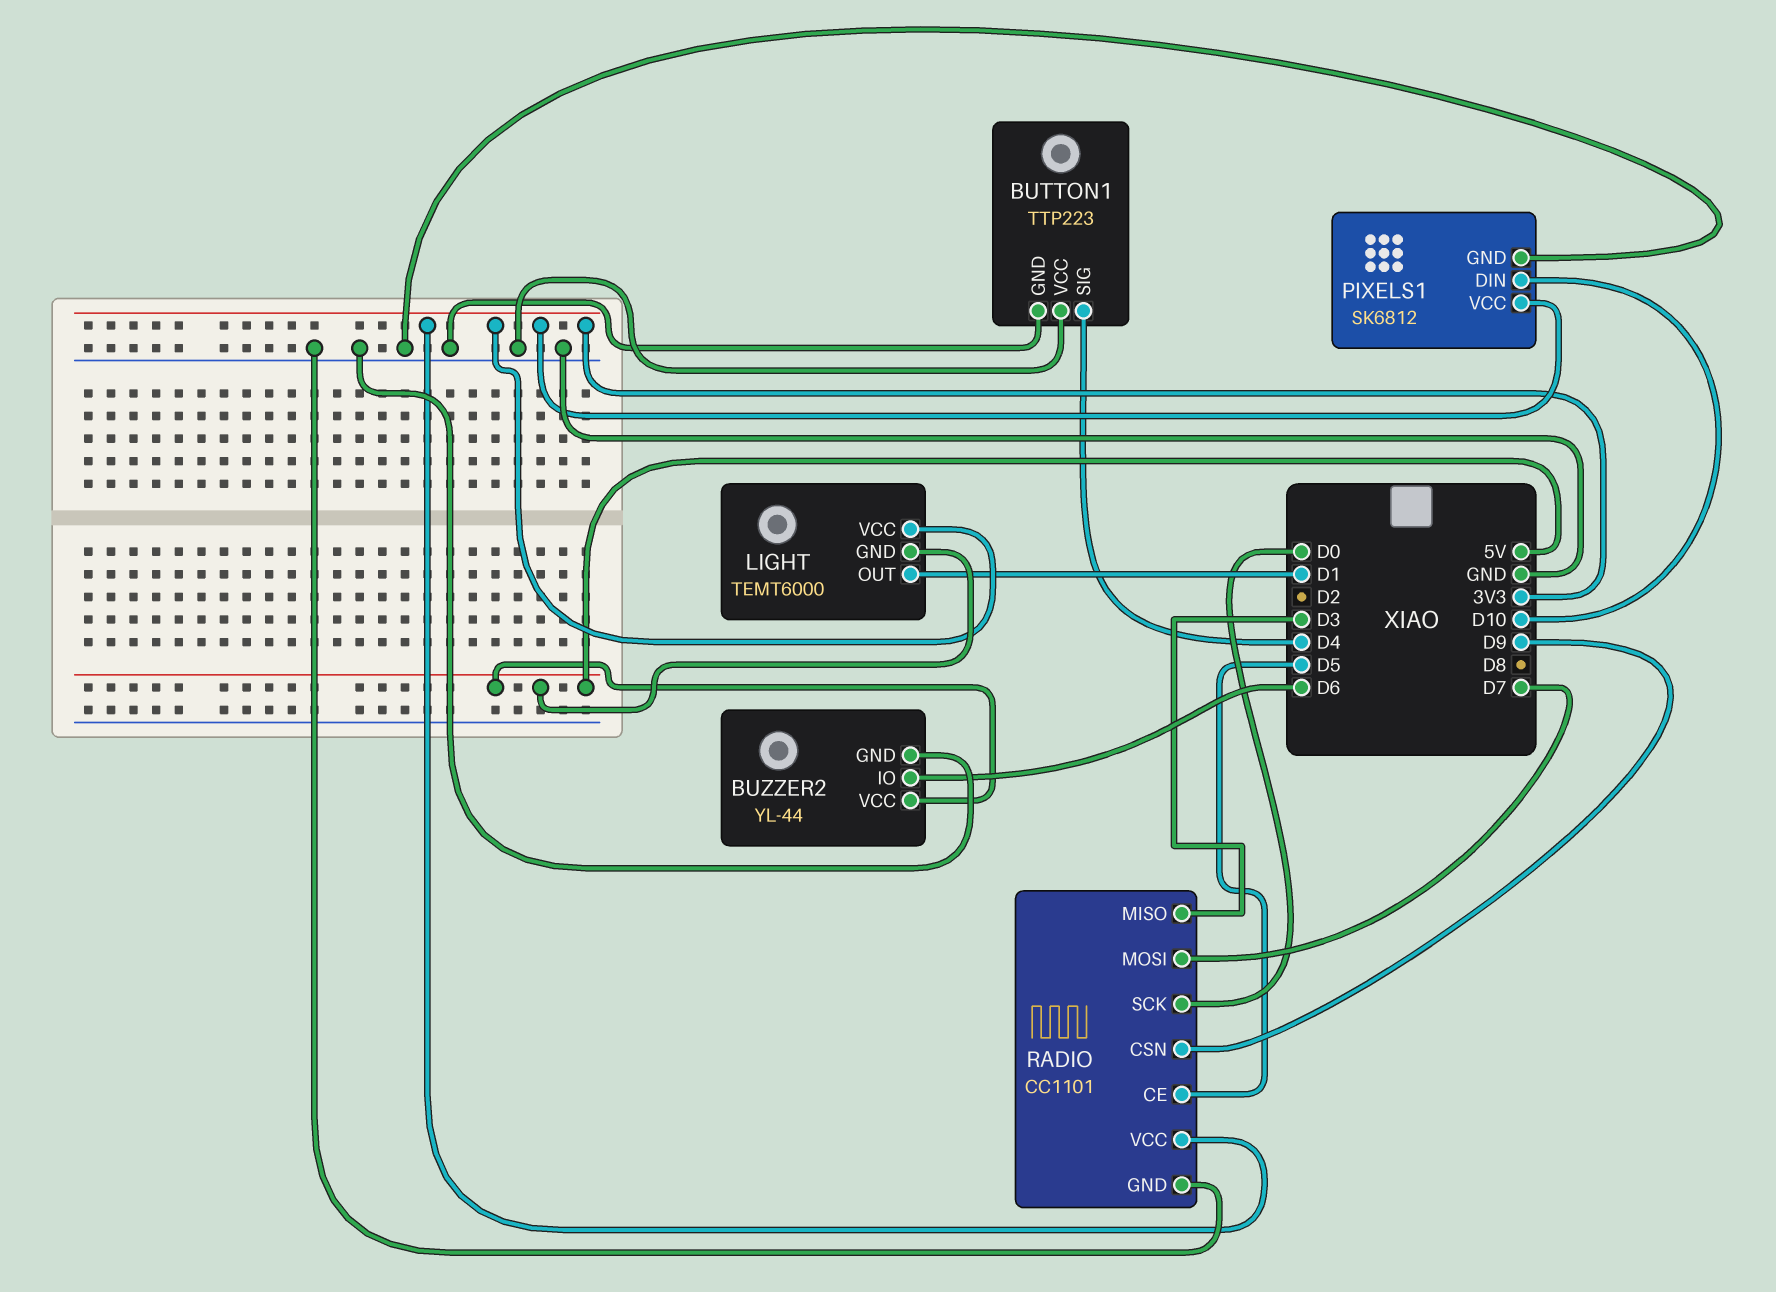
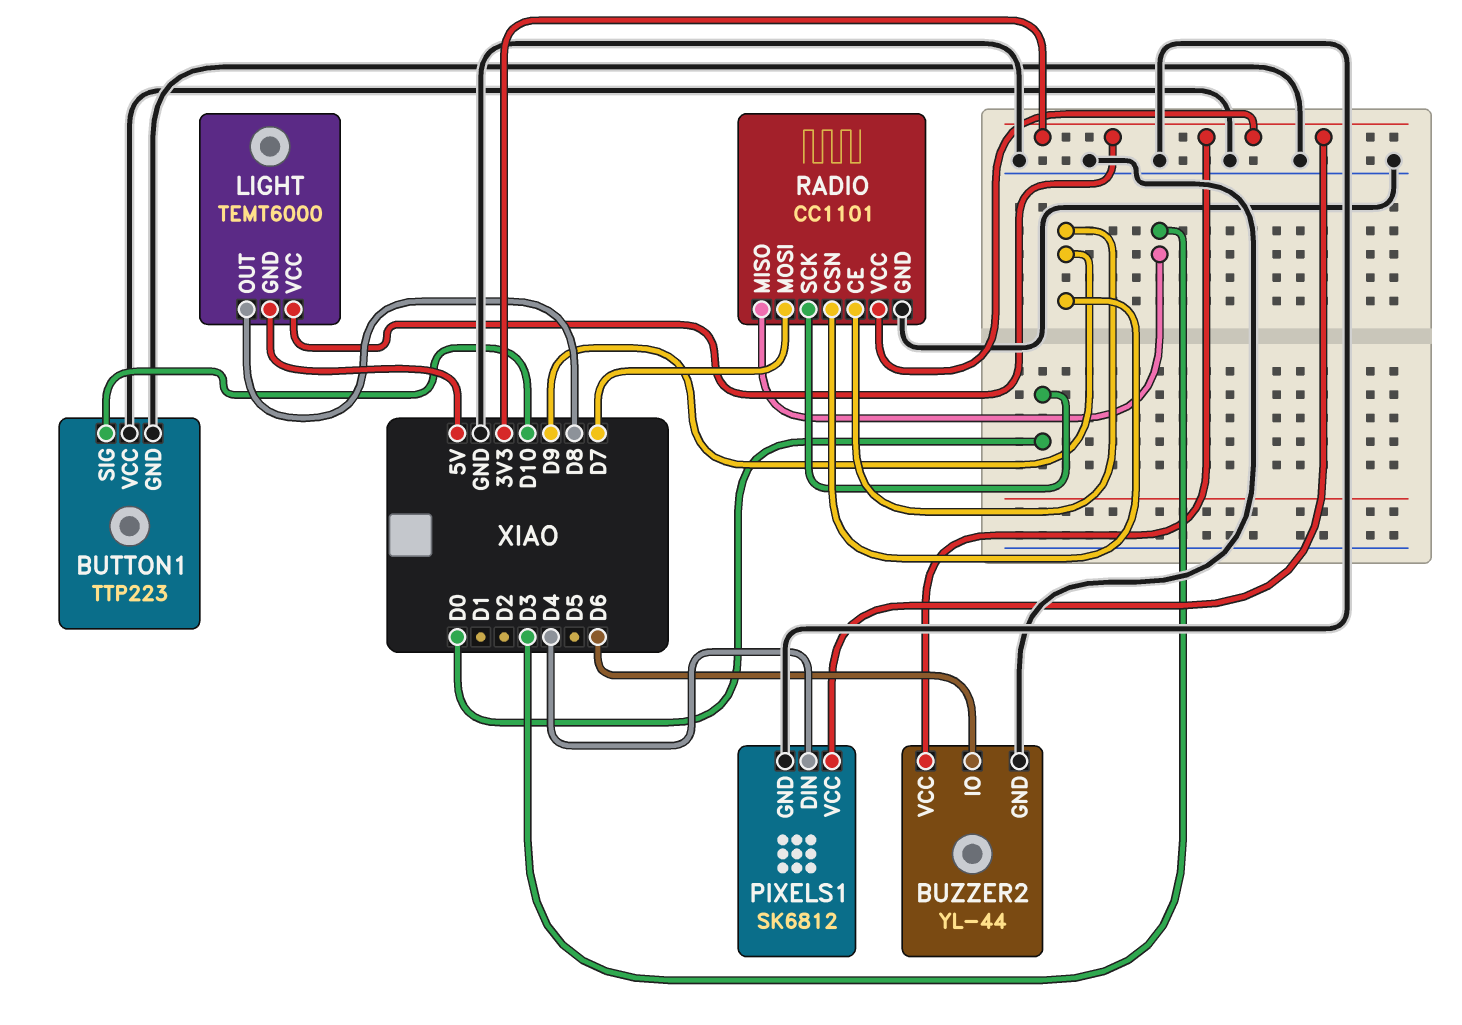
BUTTON1 pin SIG: D4 -> D10
BUZZER2 pin VCC: 5V -> 3V3
LIGHT pin OUT: D1 -> D8
PIXELS1 pin DIN: D10 -> D4
RADIO pin CE: D5 -> D9

